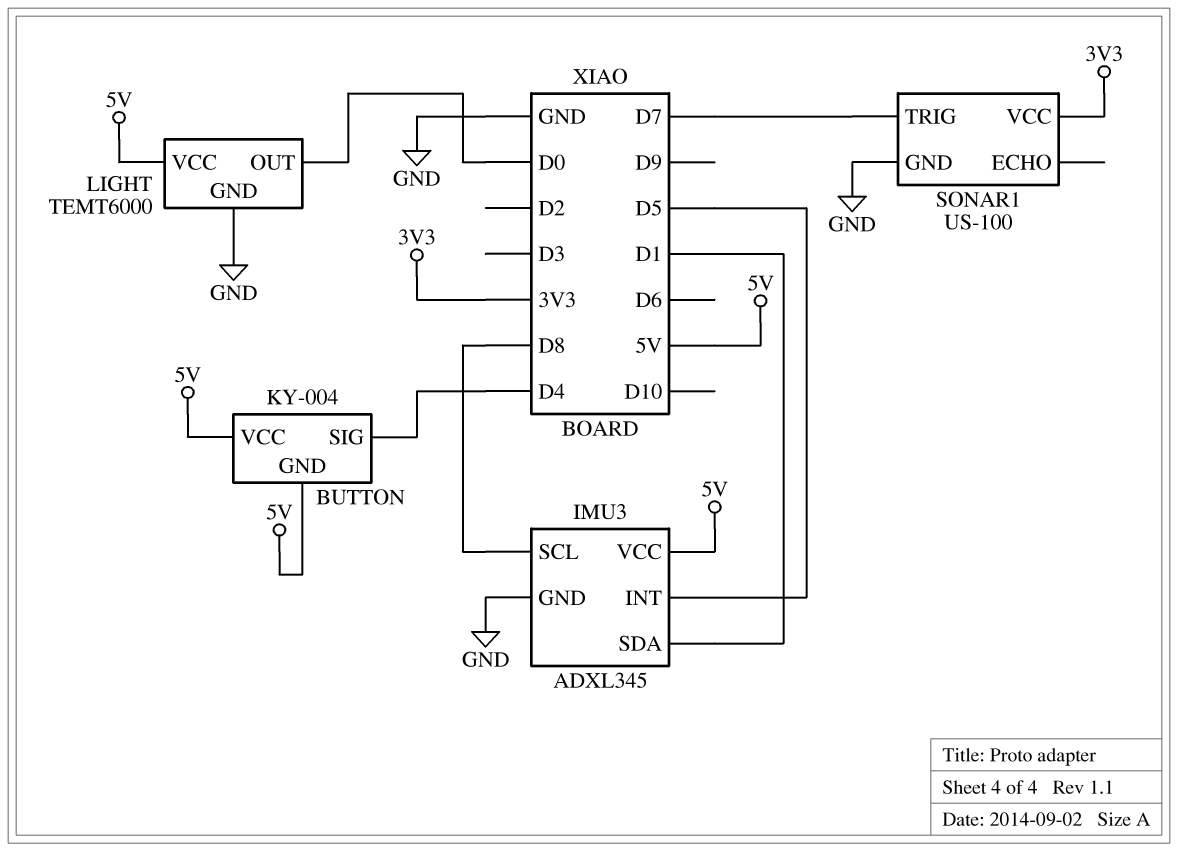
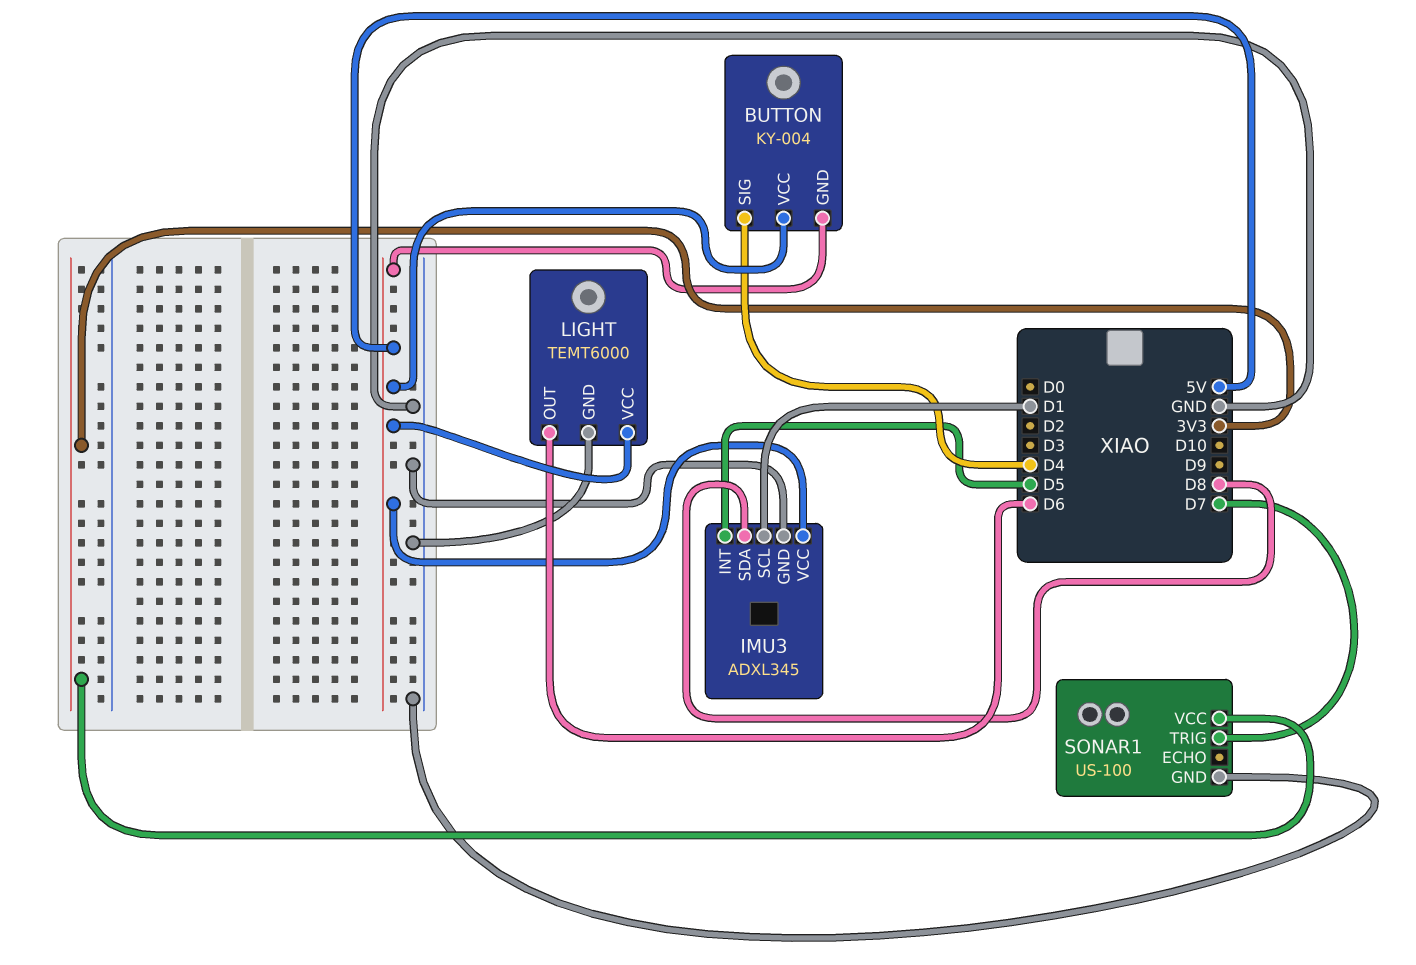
IMU3 pin SCL: D8 -> D1
IMU3 pin SDA: D1 -> D8
LIGHT pin OUT: D0 -> D6

